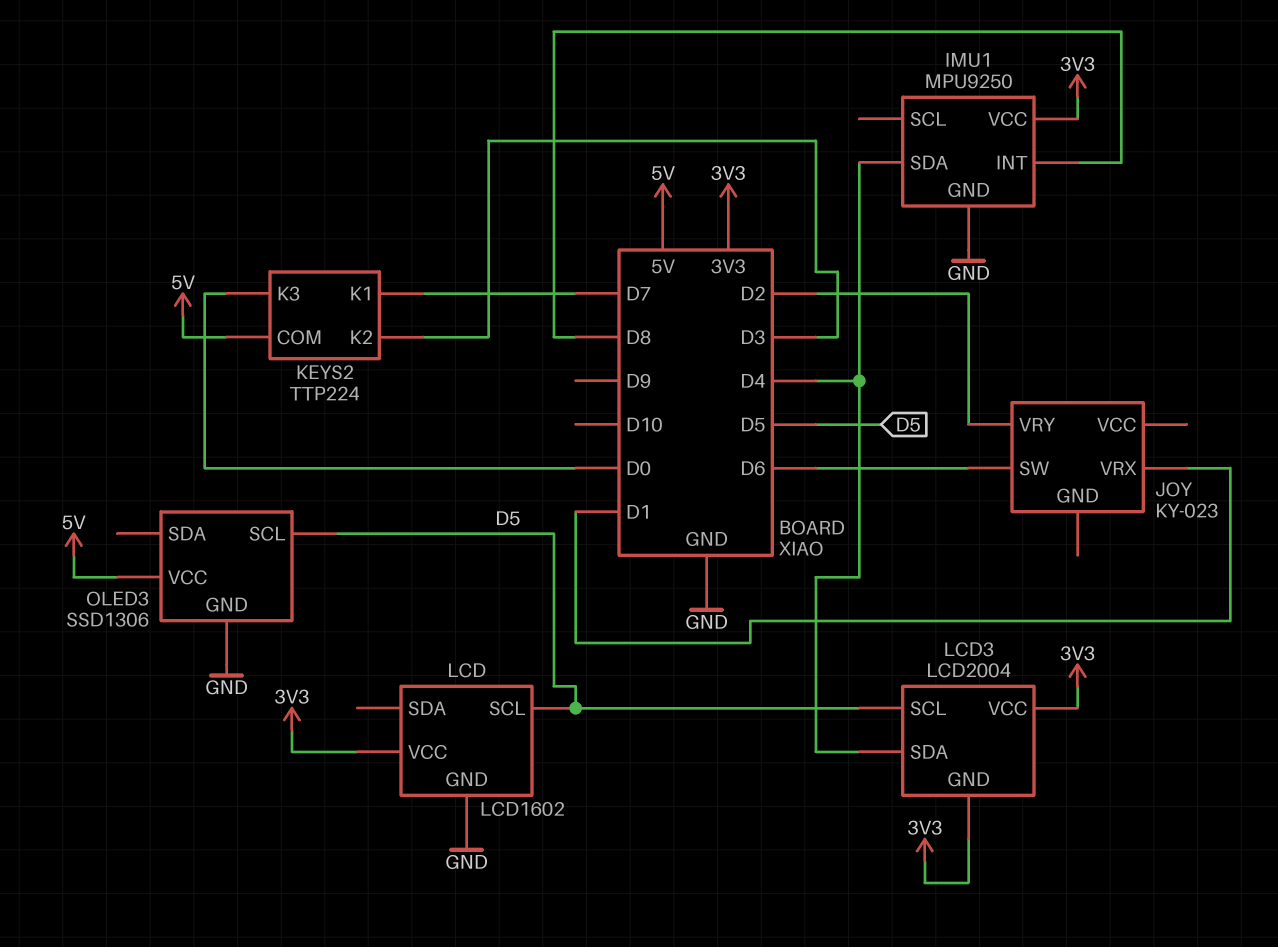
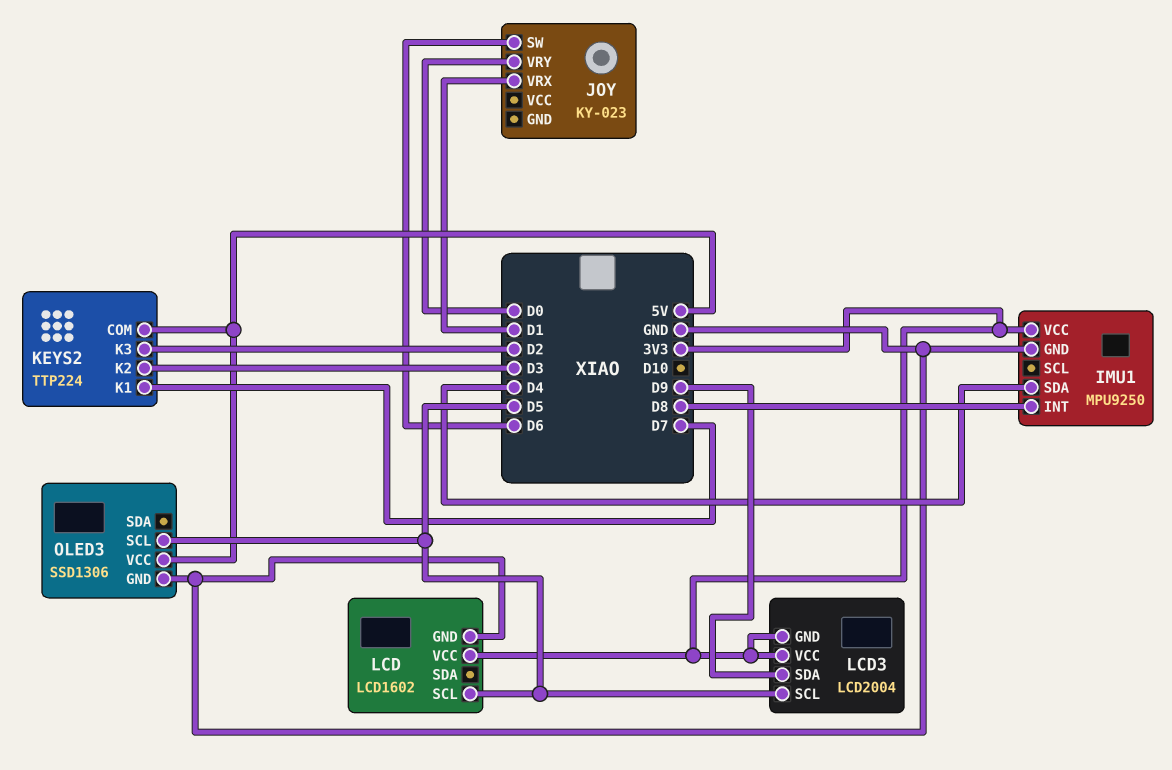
JOY pin VRY: D2 -> D0
KEYS2 pin K3: D0 -> D2
LCD3 pin SDA: D4 -> D9

